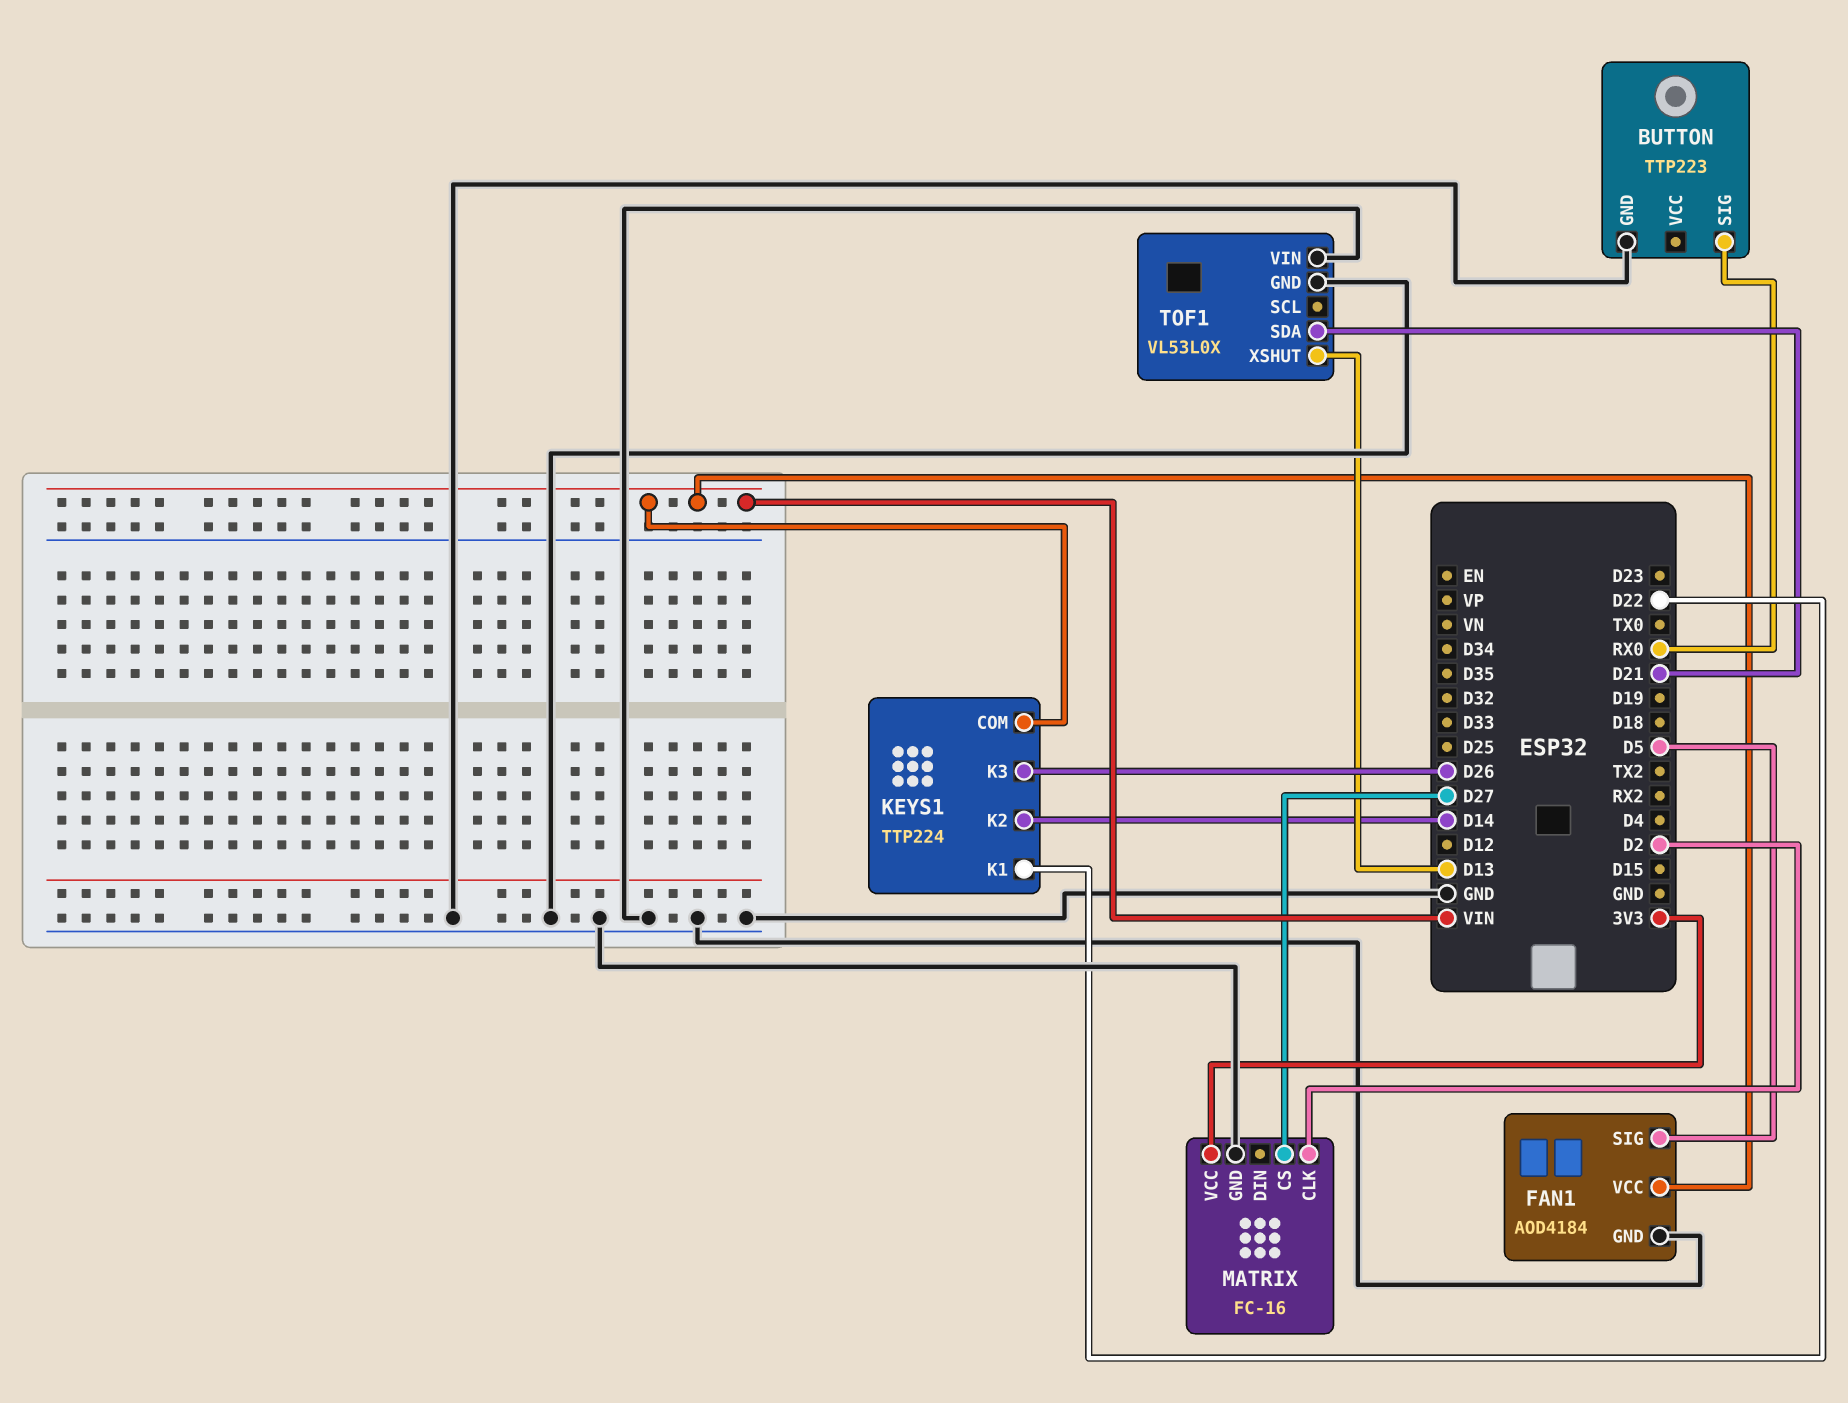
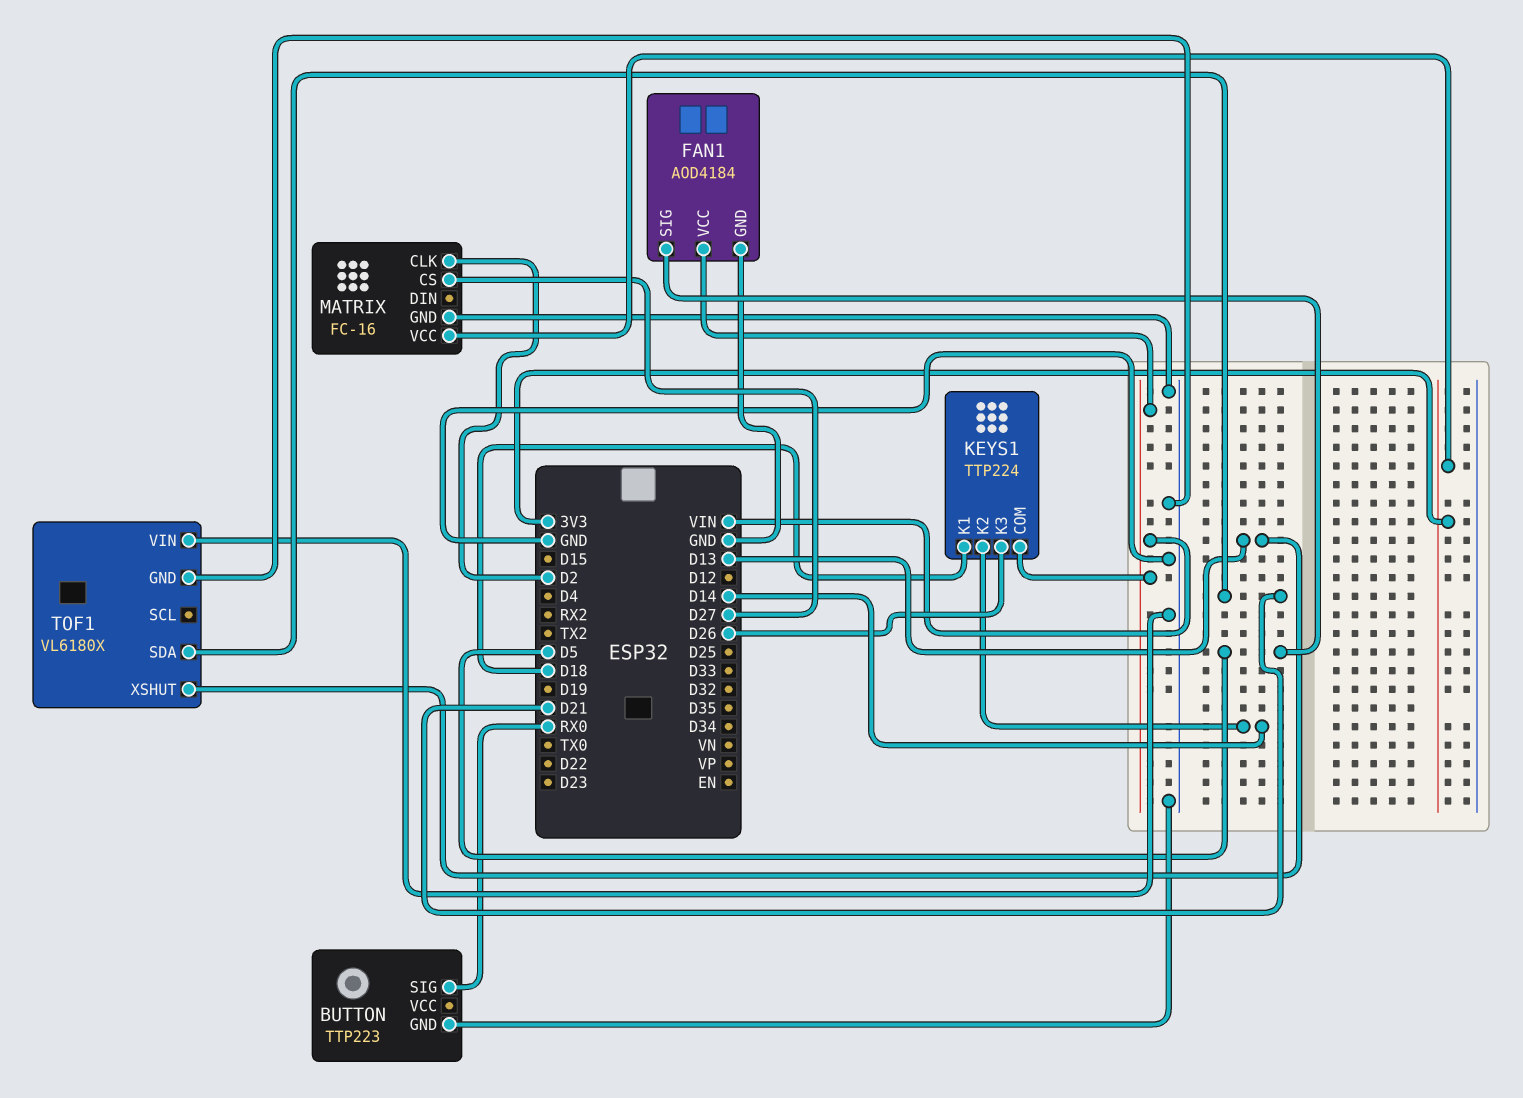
KEYS1 pin K1: D22 -> D18
TOF1: VL53L0X -> VL6180X

